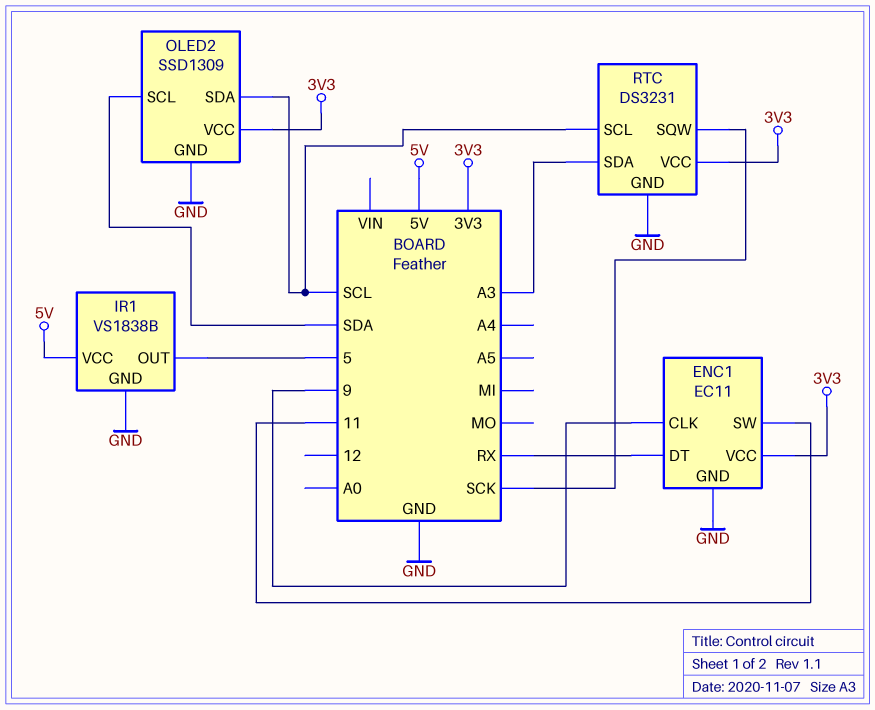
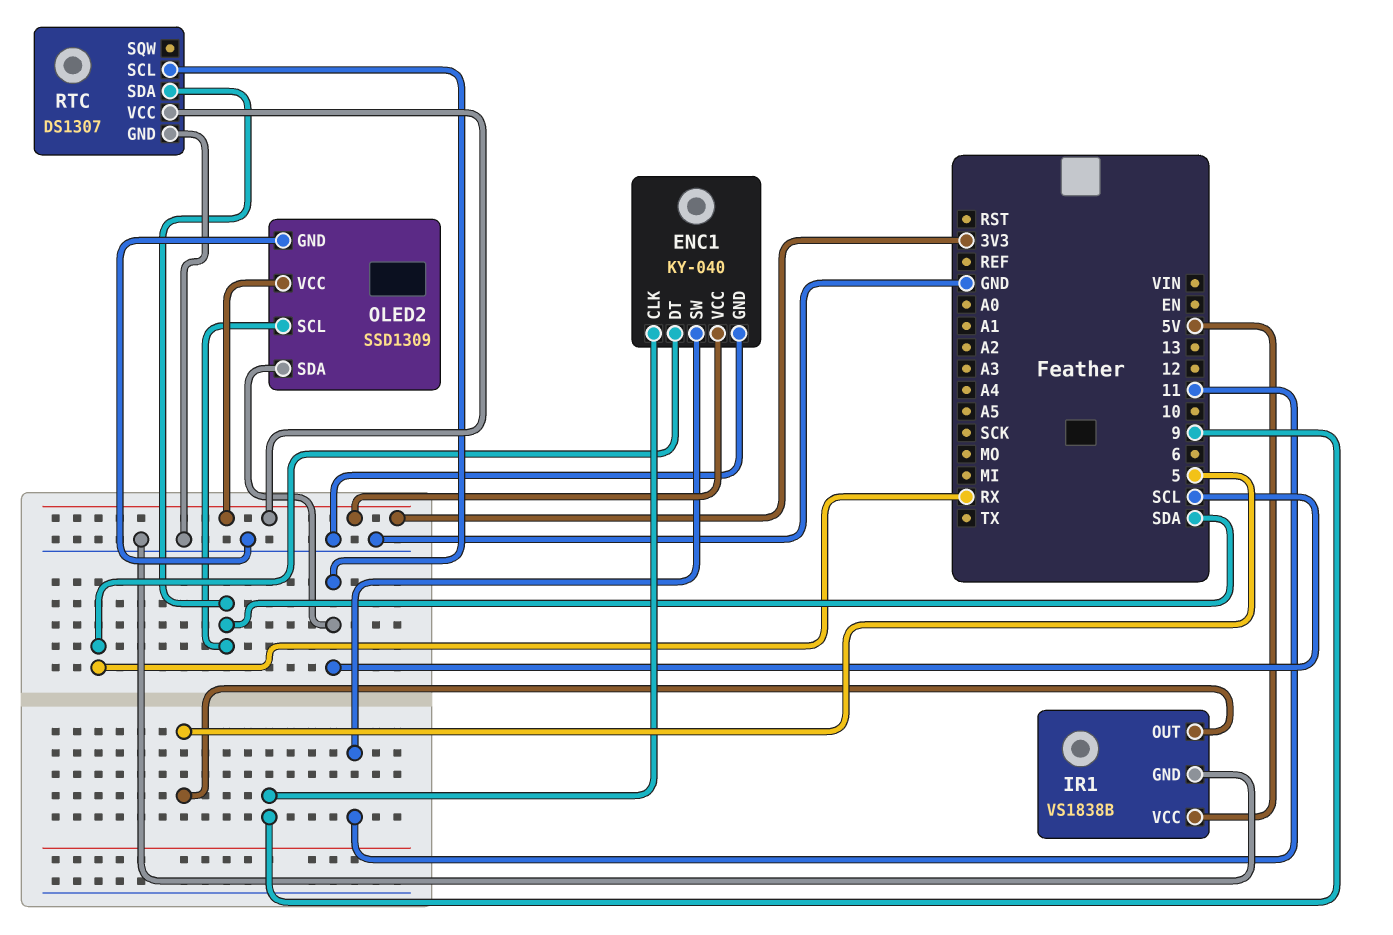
ENC1: EC11 -> KY-040
RTC: DS3231 -> DS1307
RTC pin SDA: A3 -> SDA
RTC pin SQW: SCK -> none

